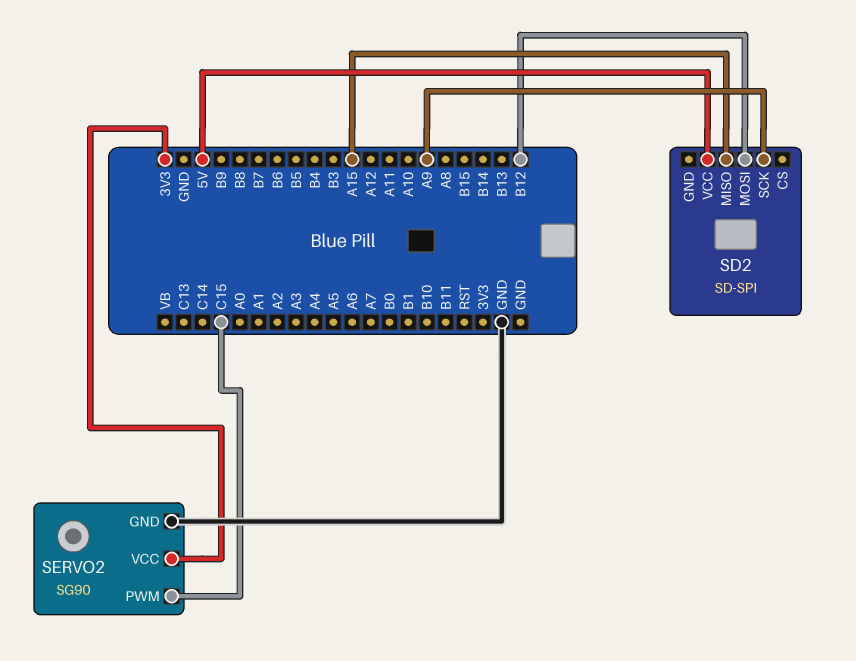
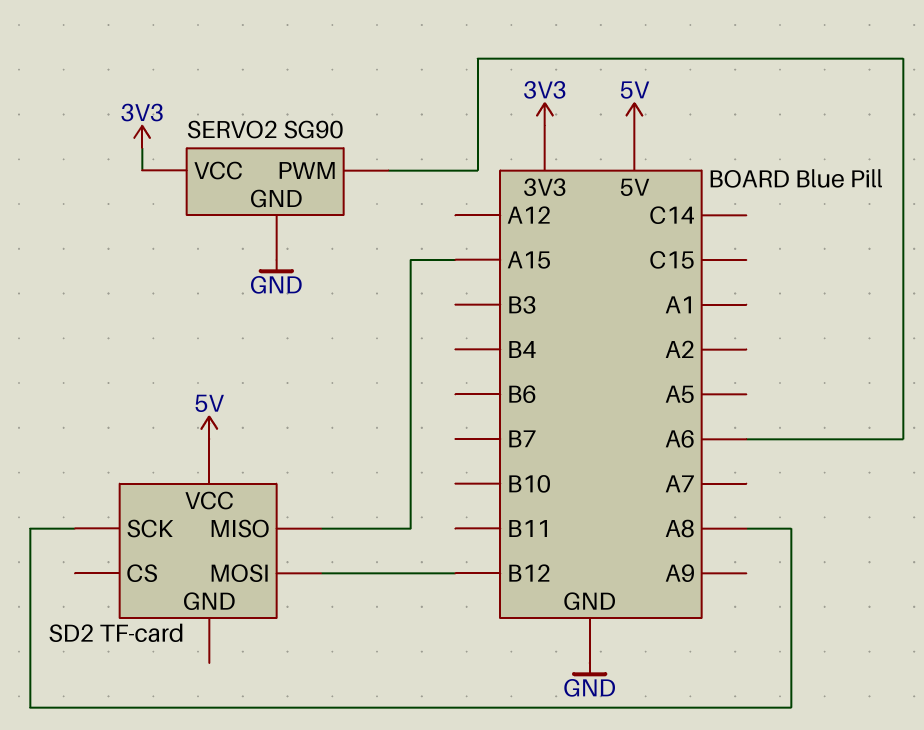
SD2: SD-SPI -> TF-card
SD2 pin SCK: A9 -> A8
SERVO2 pin PWM: C15 -> A6

